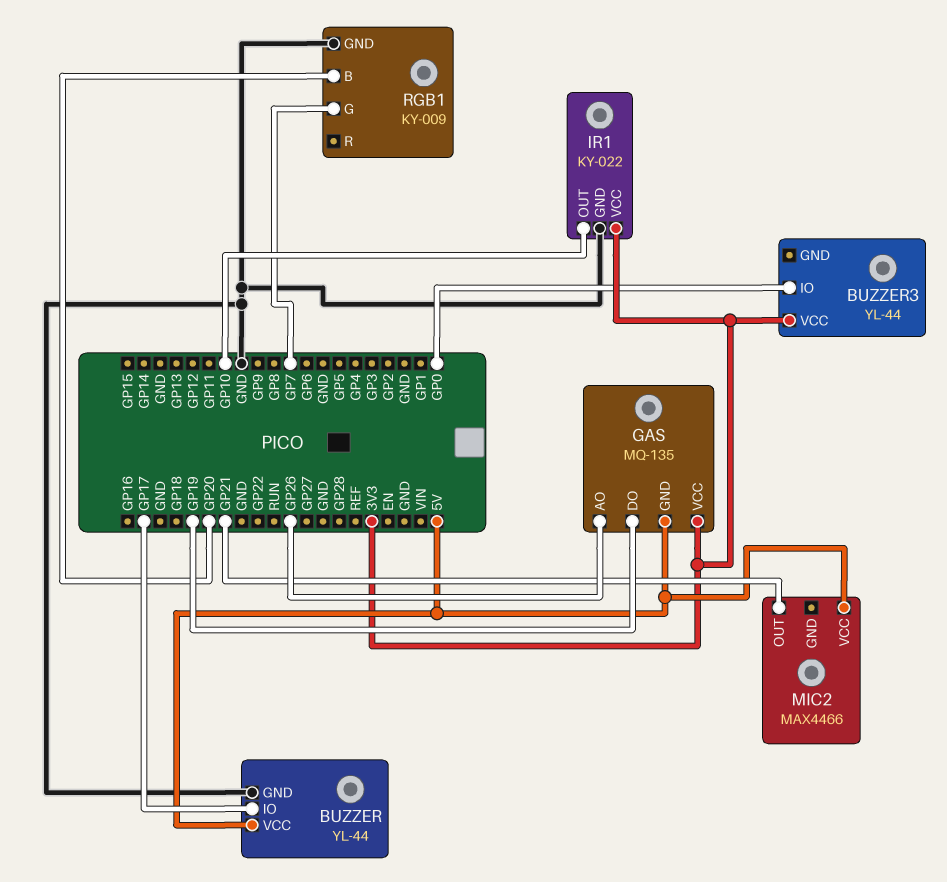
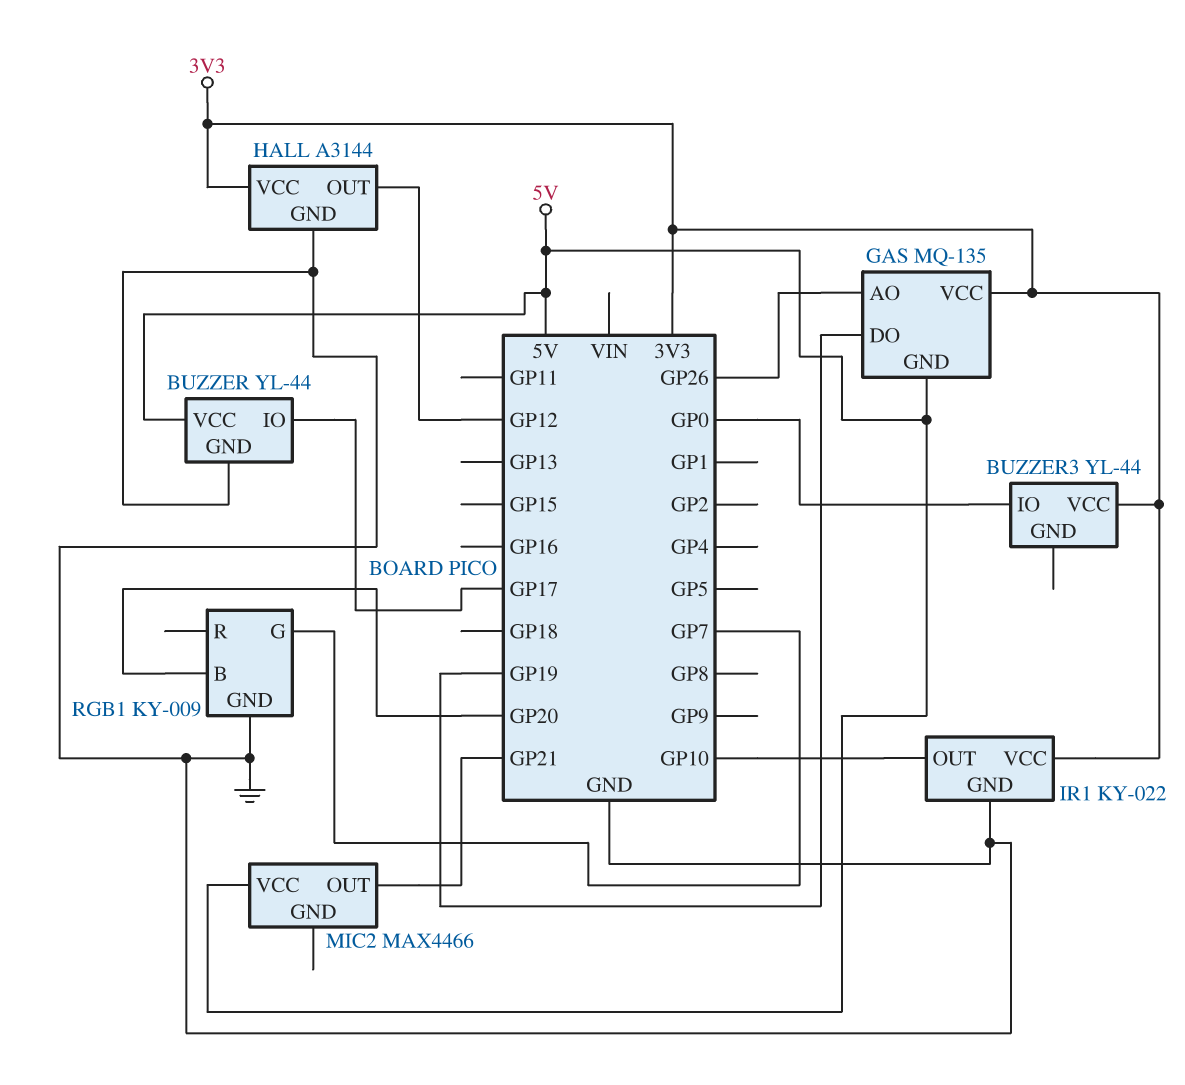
HALL: none -> A3144
HALL pin GND: none -> GND
HALL pin OUT: none -> GP12
HALL pin VCC: none -> 3V3

